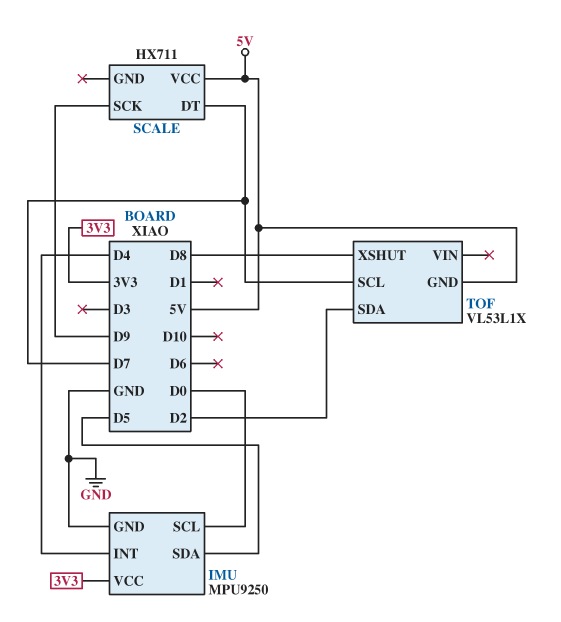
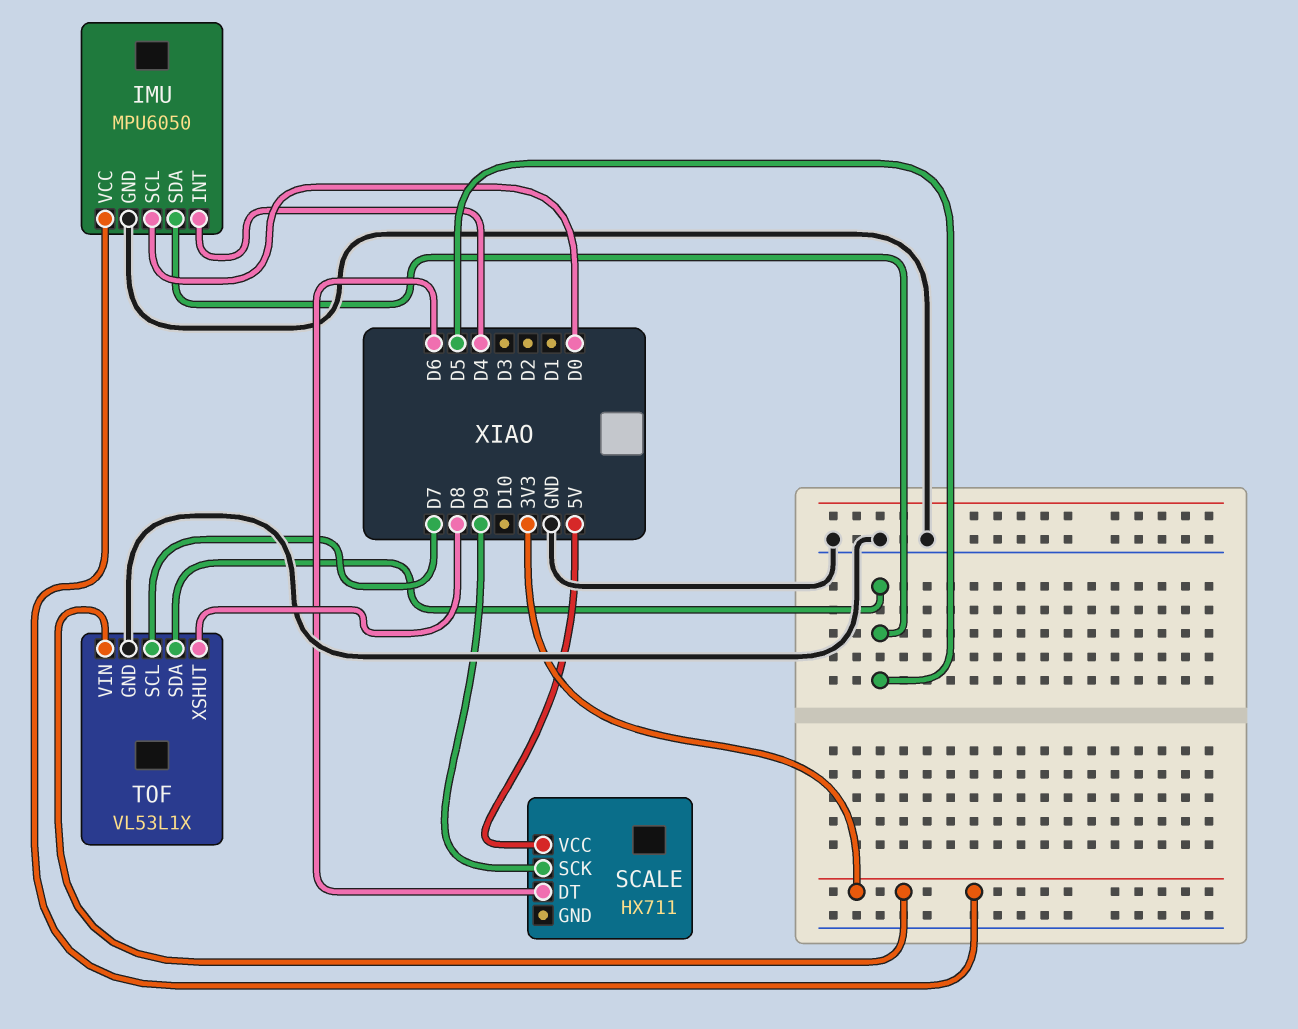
IMU: MPU9250 -> MPU6050
SCALE pin DT: D7 -> D6
TOF pin GND: 5V -> GND
TOF pin SDA: D2 -> D5
TOF pin VIN: none -> 3V3

